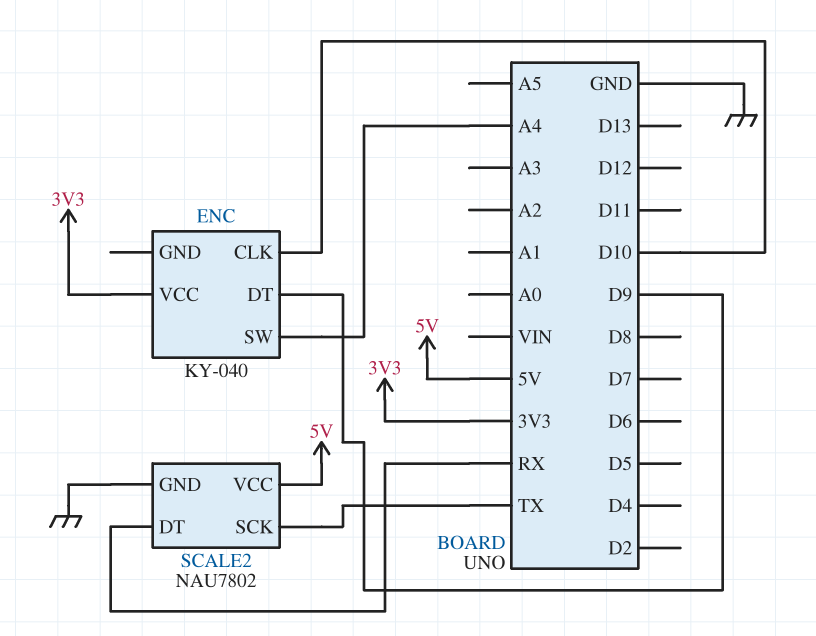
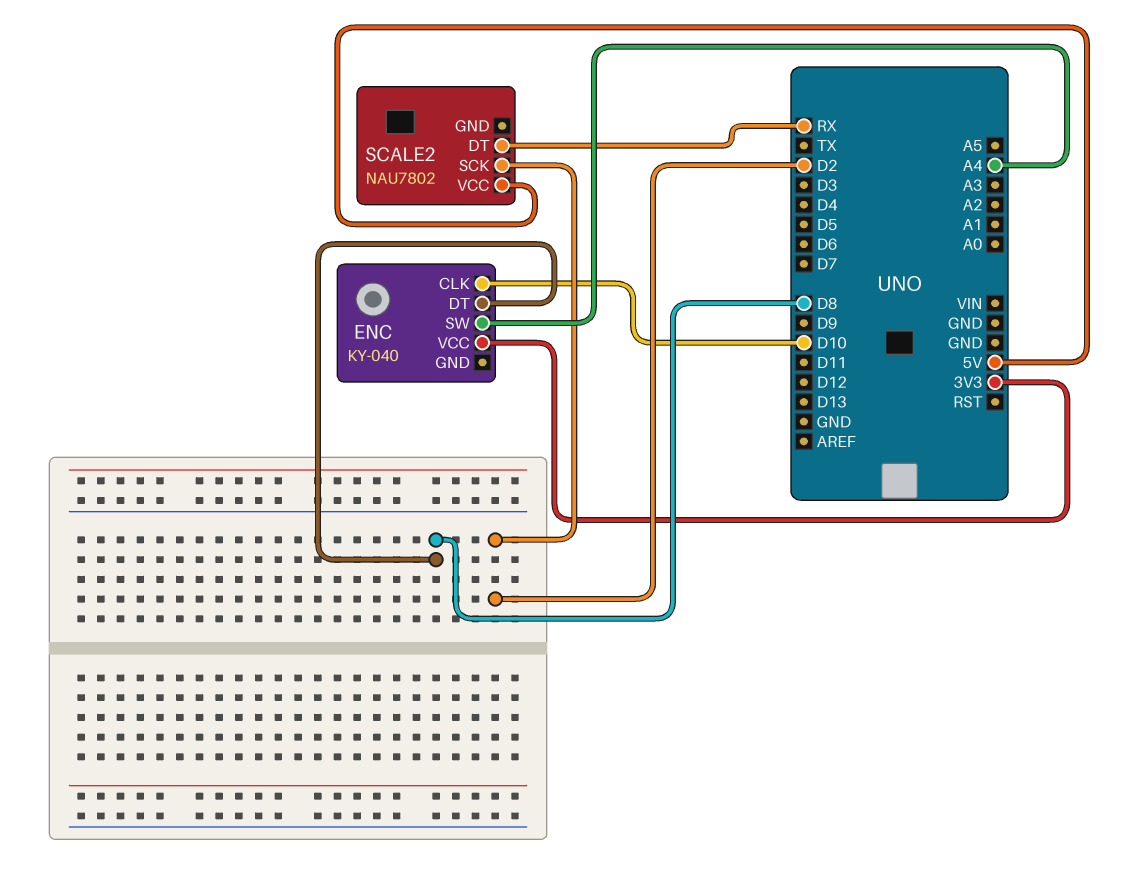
ENC pin DT: D9 -> D8
SCALE2 pin GND: GND -> none
SCALE2 pin SCK: TX -> D2

